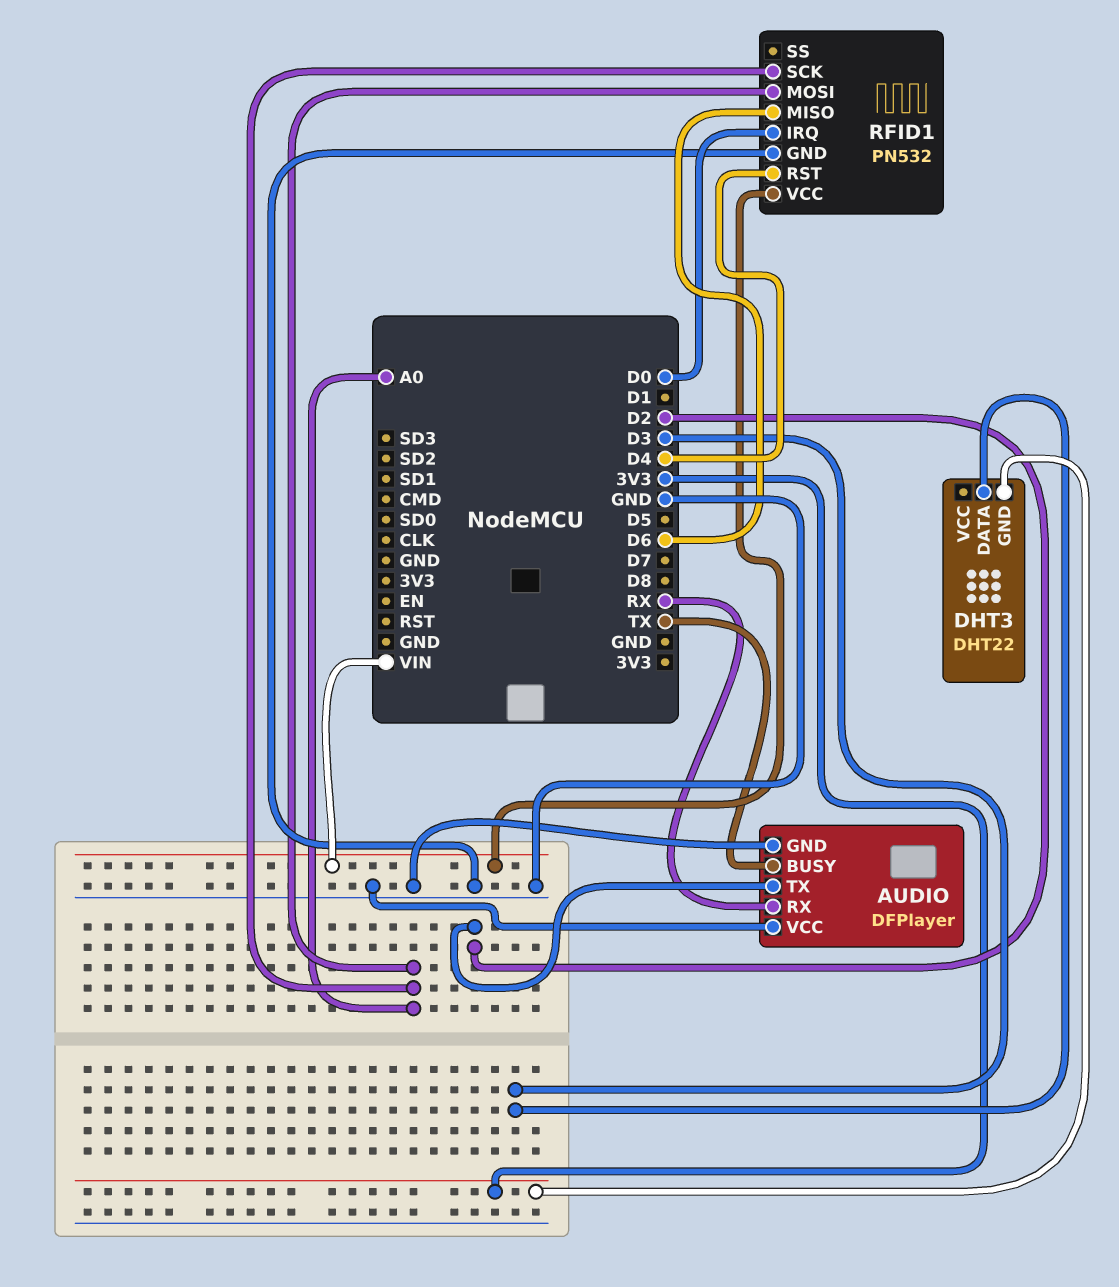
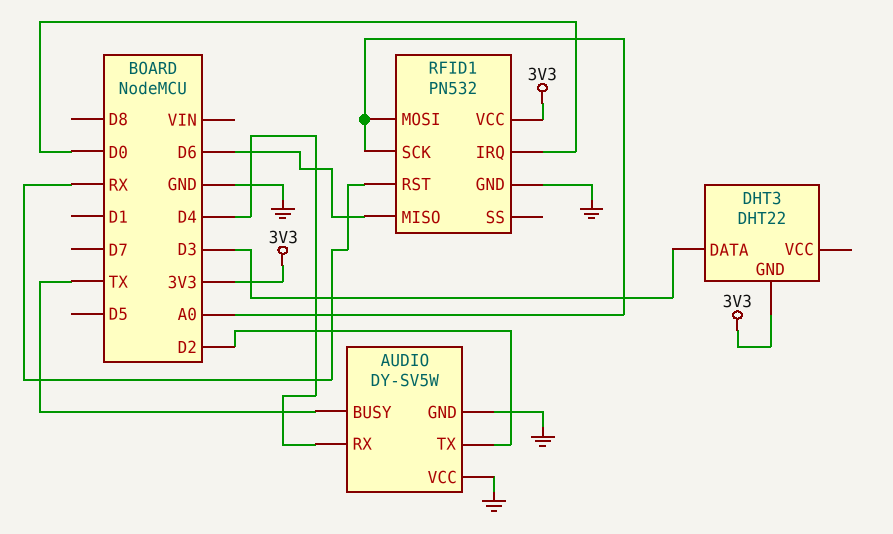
AUDIO: DFPlayer -> DY-SV5W
AUDIO pin RX: RX -> D4
RFID1 pin RST: D4 -> RX
RFID1 pin VCC: VIN -> 3V3

